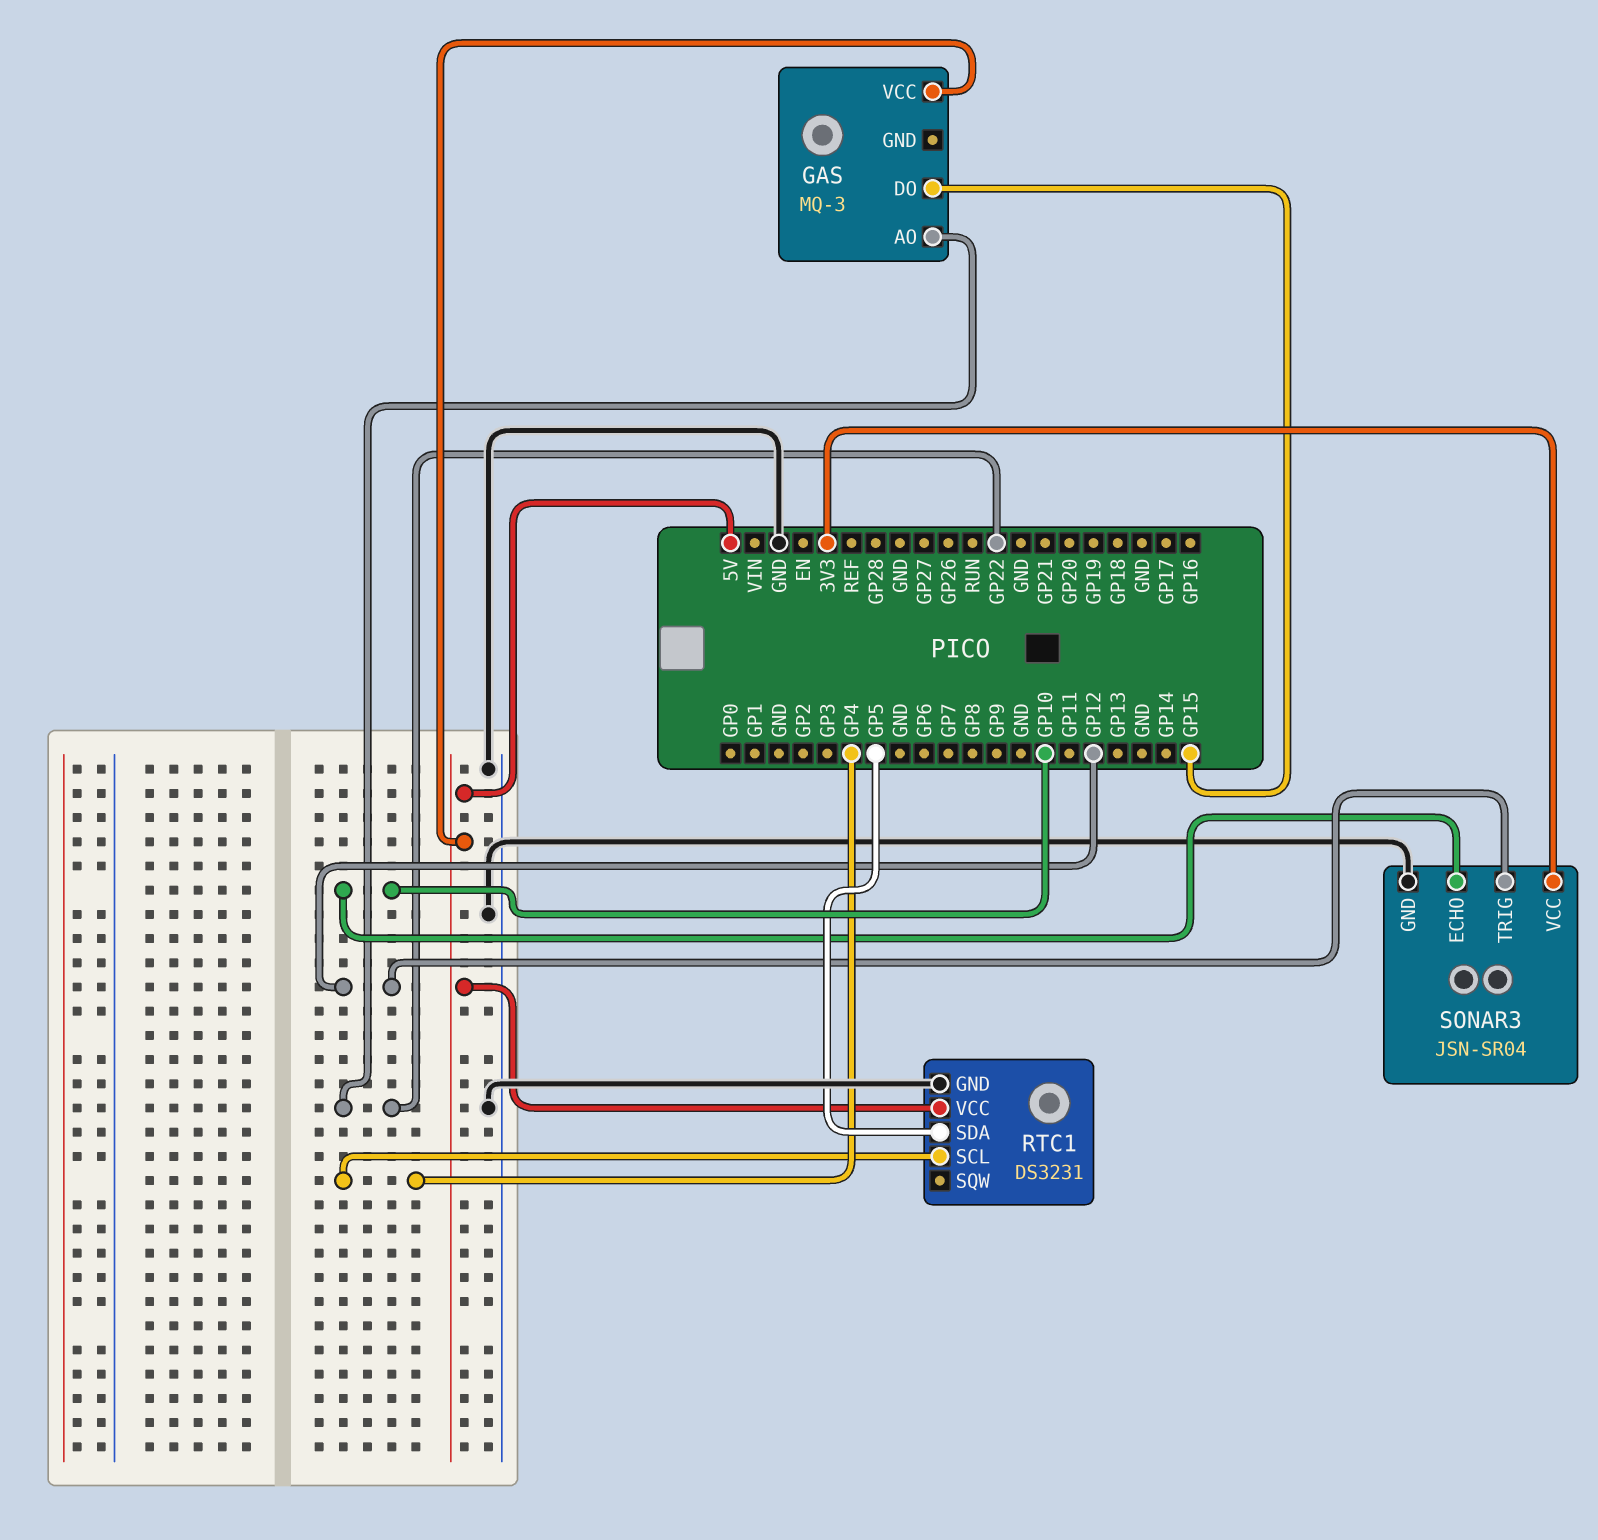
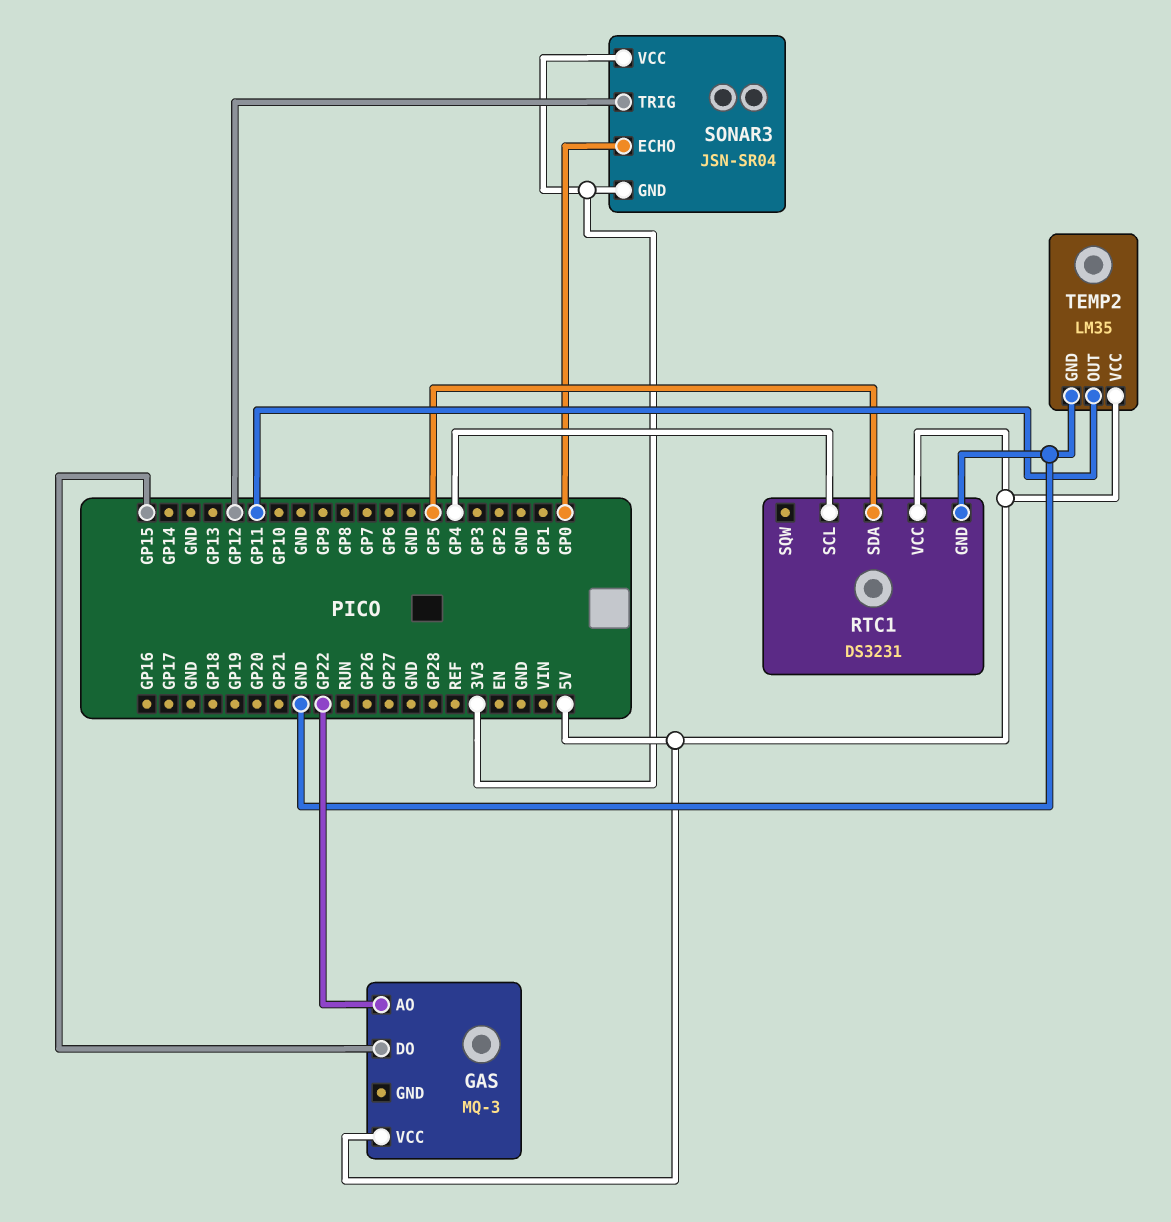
SONAR3 pin ECHO: GP10 -> GP0
SONAR3 pin GND: GND -> 3V3
TEMP2: none -> LM35
TEMP2 pin GND: none -> GND
TEMP2 pin OUT: none -> GP11
TEMP2 pin VCC: none -> 5V

